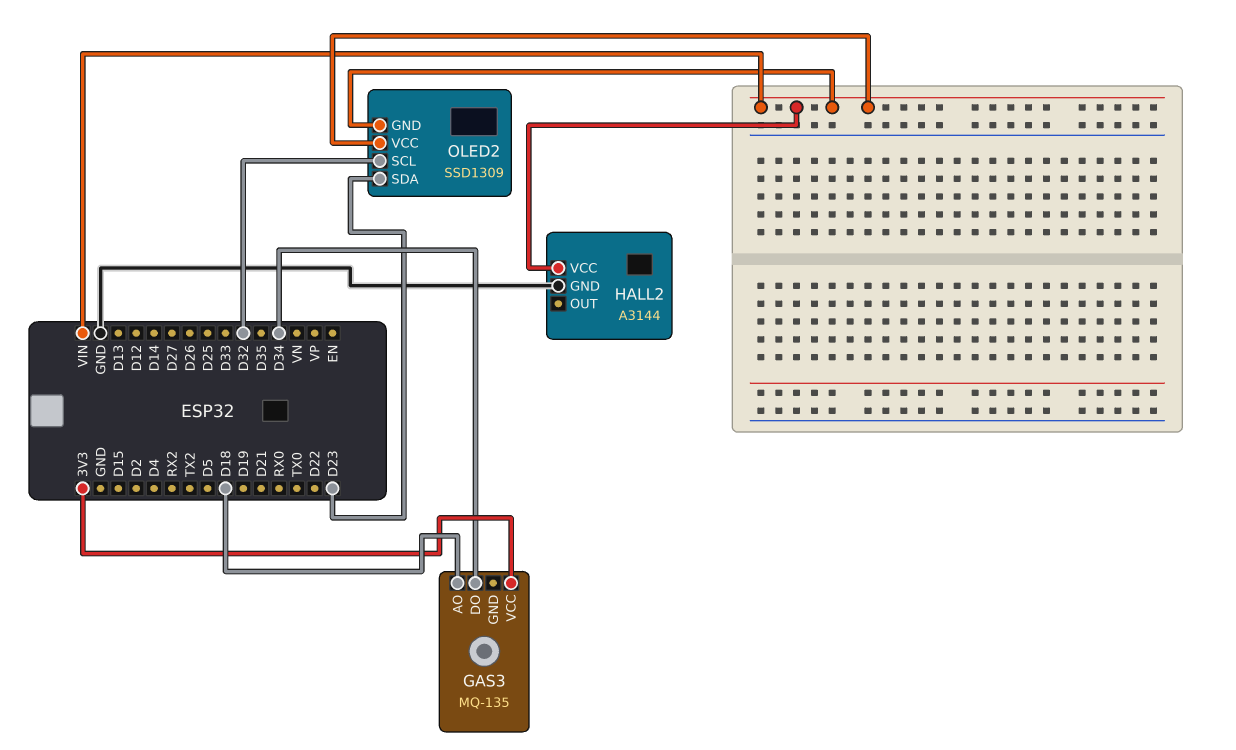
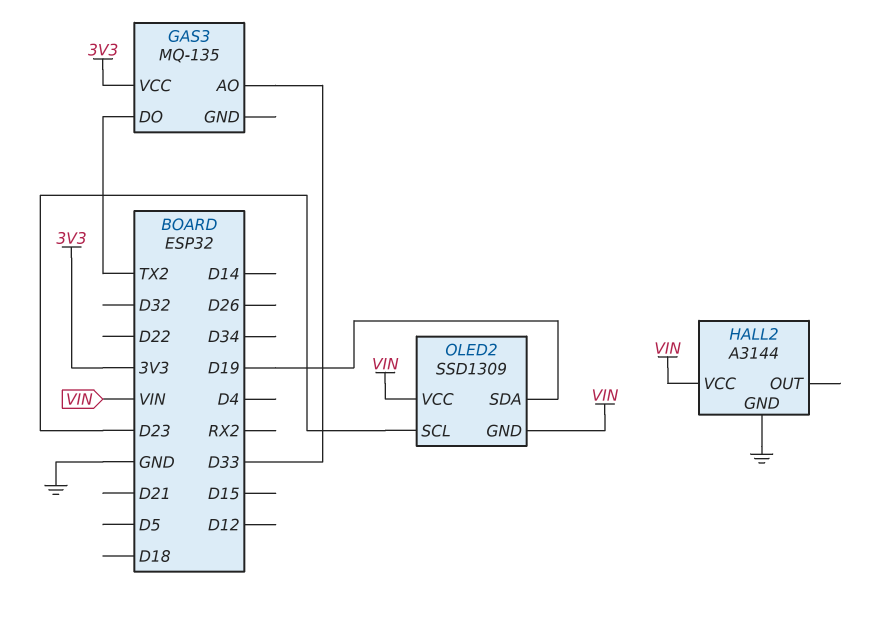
GAS3 pin AO: D18 -> D33
GAS3 pin DO: D34 -> TX2
OLED2 pin SCL: D32 -> D23
OLED2 pin SDA: D23 -> D19

